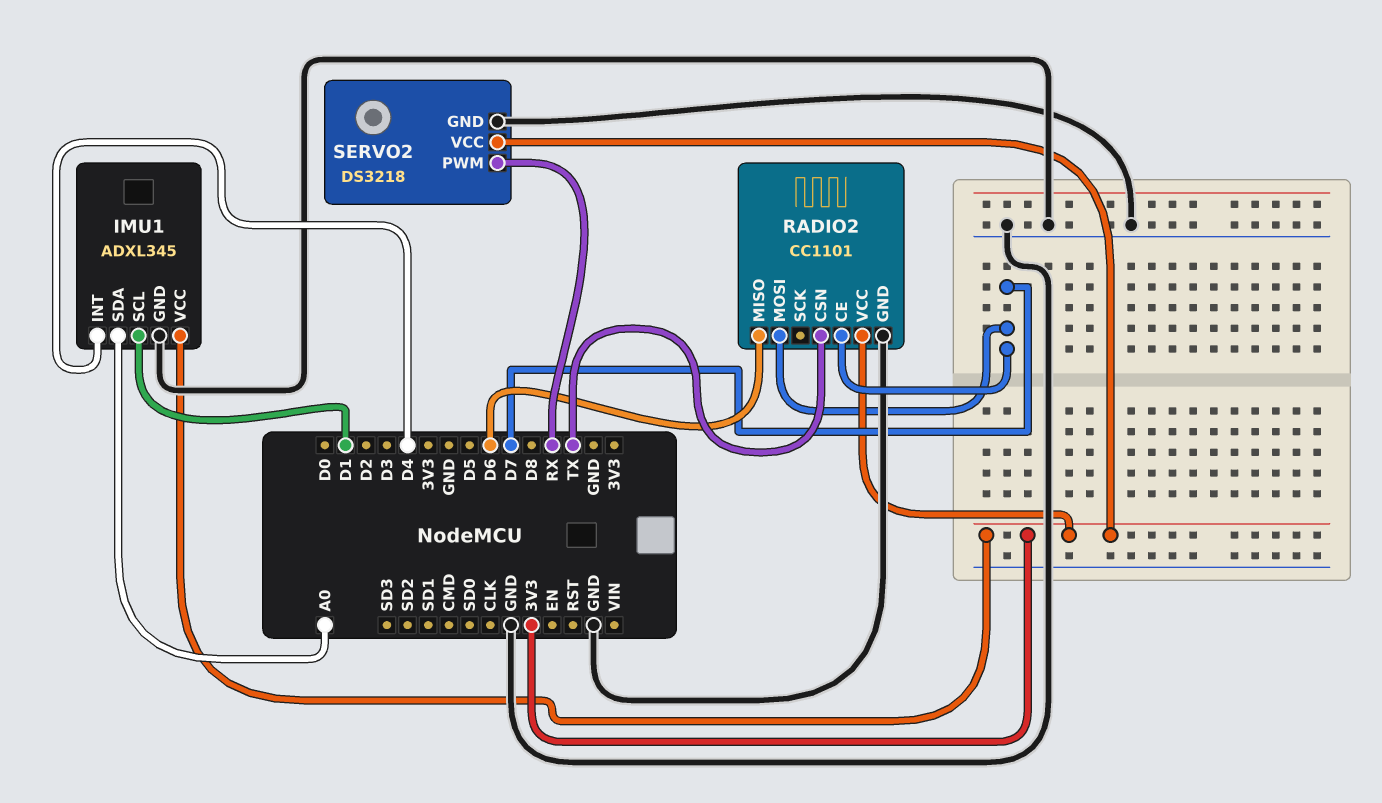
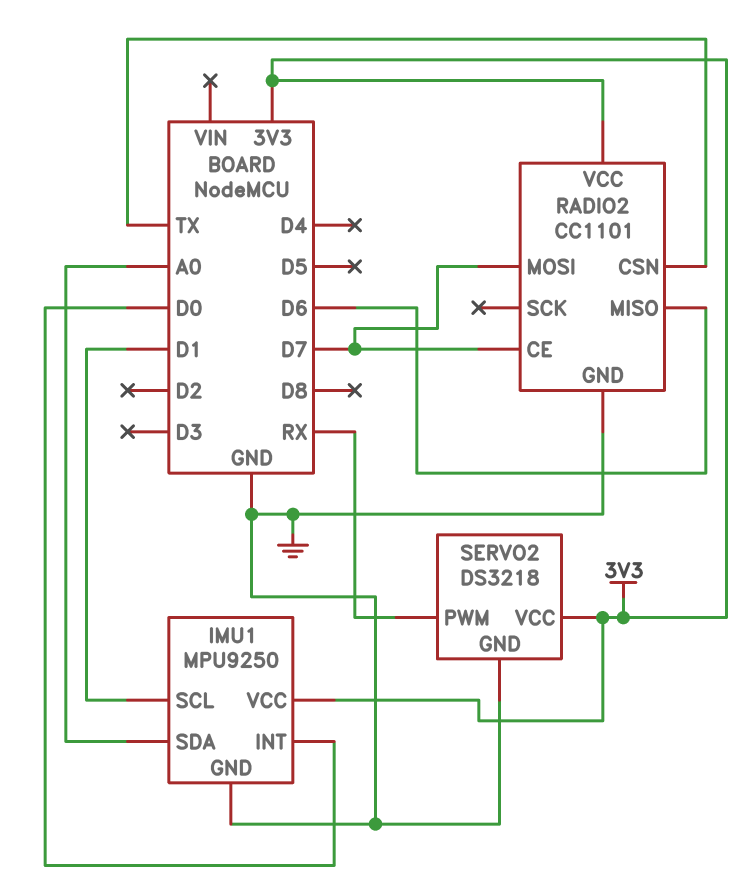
IMU1: ADXL345 -> MPU9250
IMU1 pin INT: D4 -> D0

